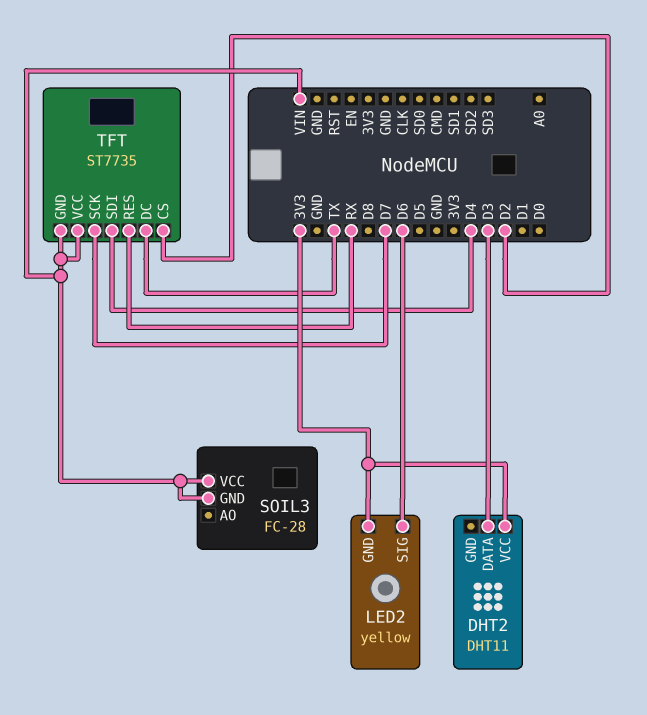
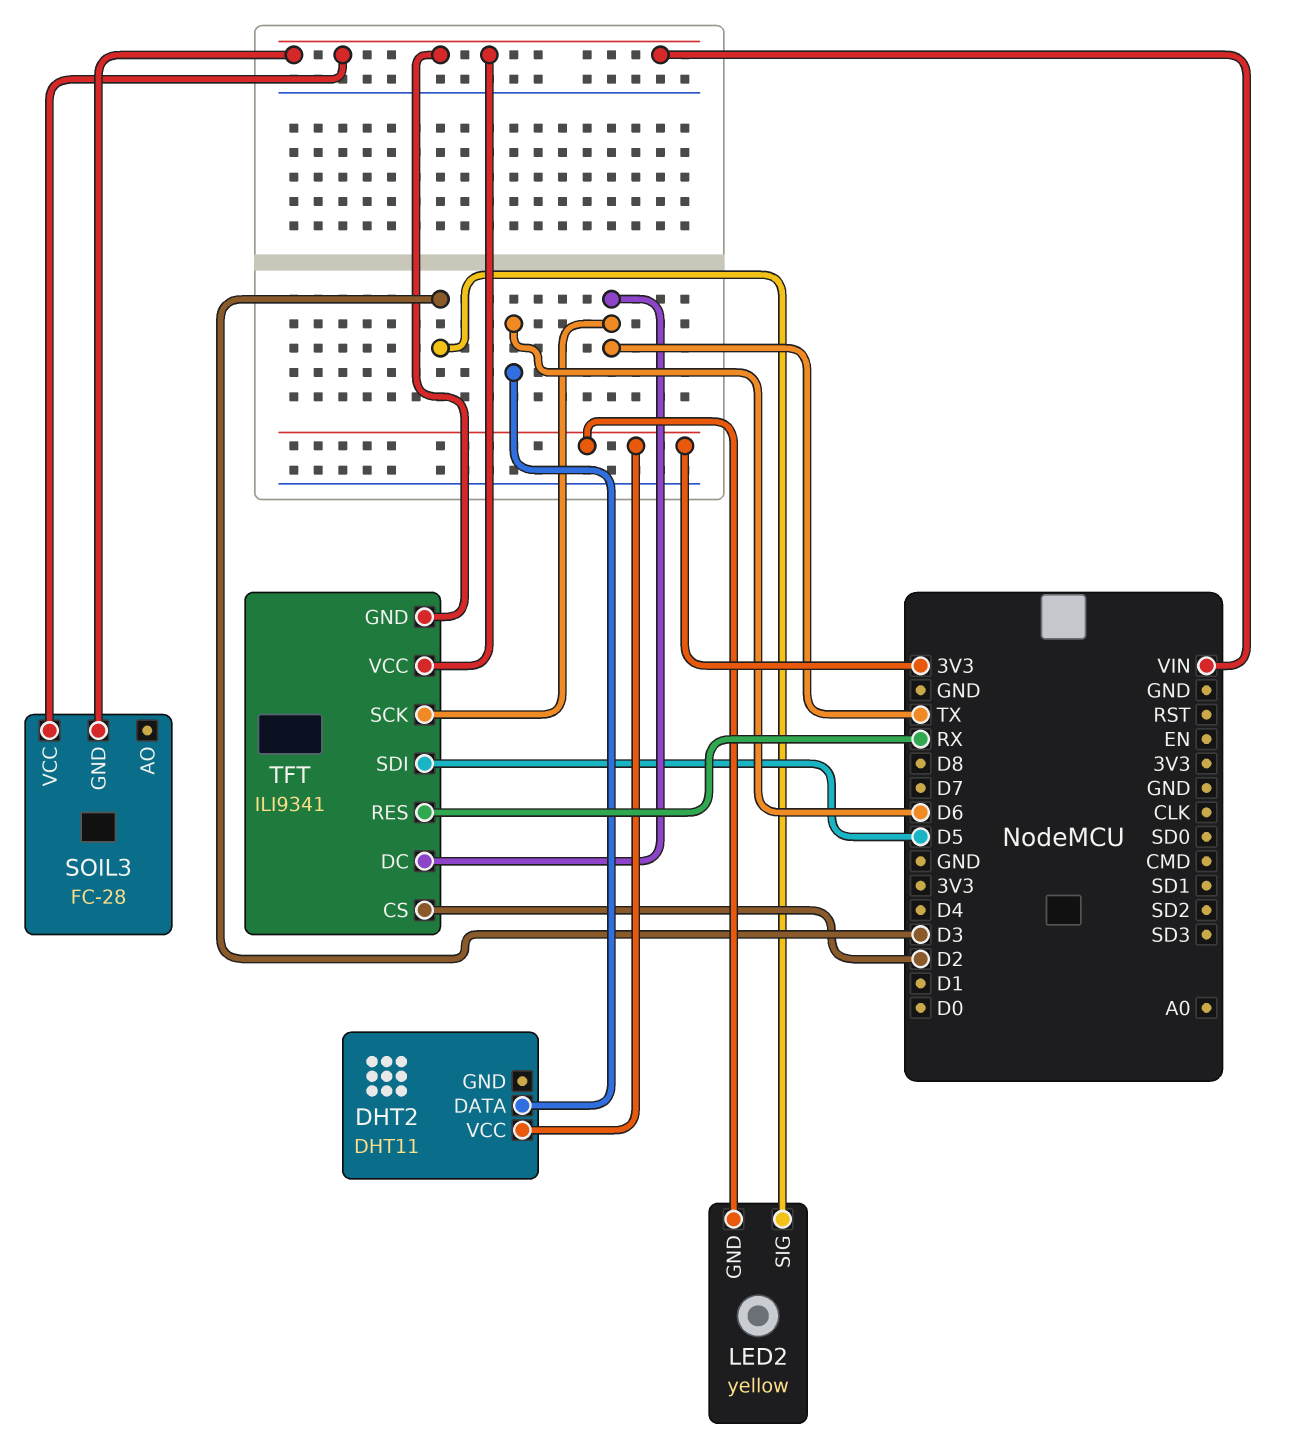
DHT2 pin DATA: D3 -> D6
LED2 pin SIG: D6 -> D3
TFT: ST7735 -> ILI9341
TFT pin SCK: D7 -> TX
TFT pin SDI: D4 -> D5

